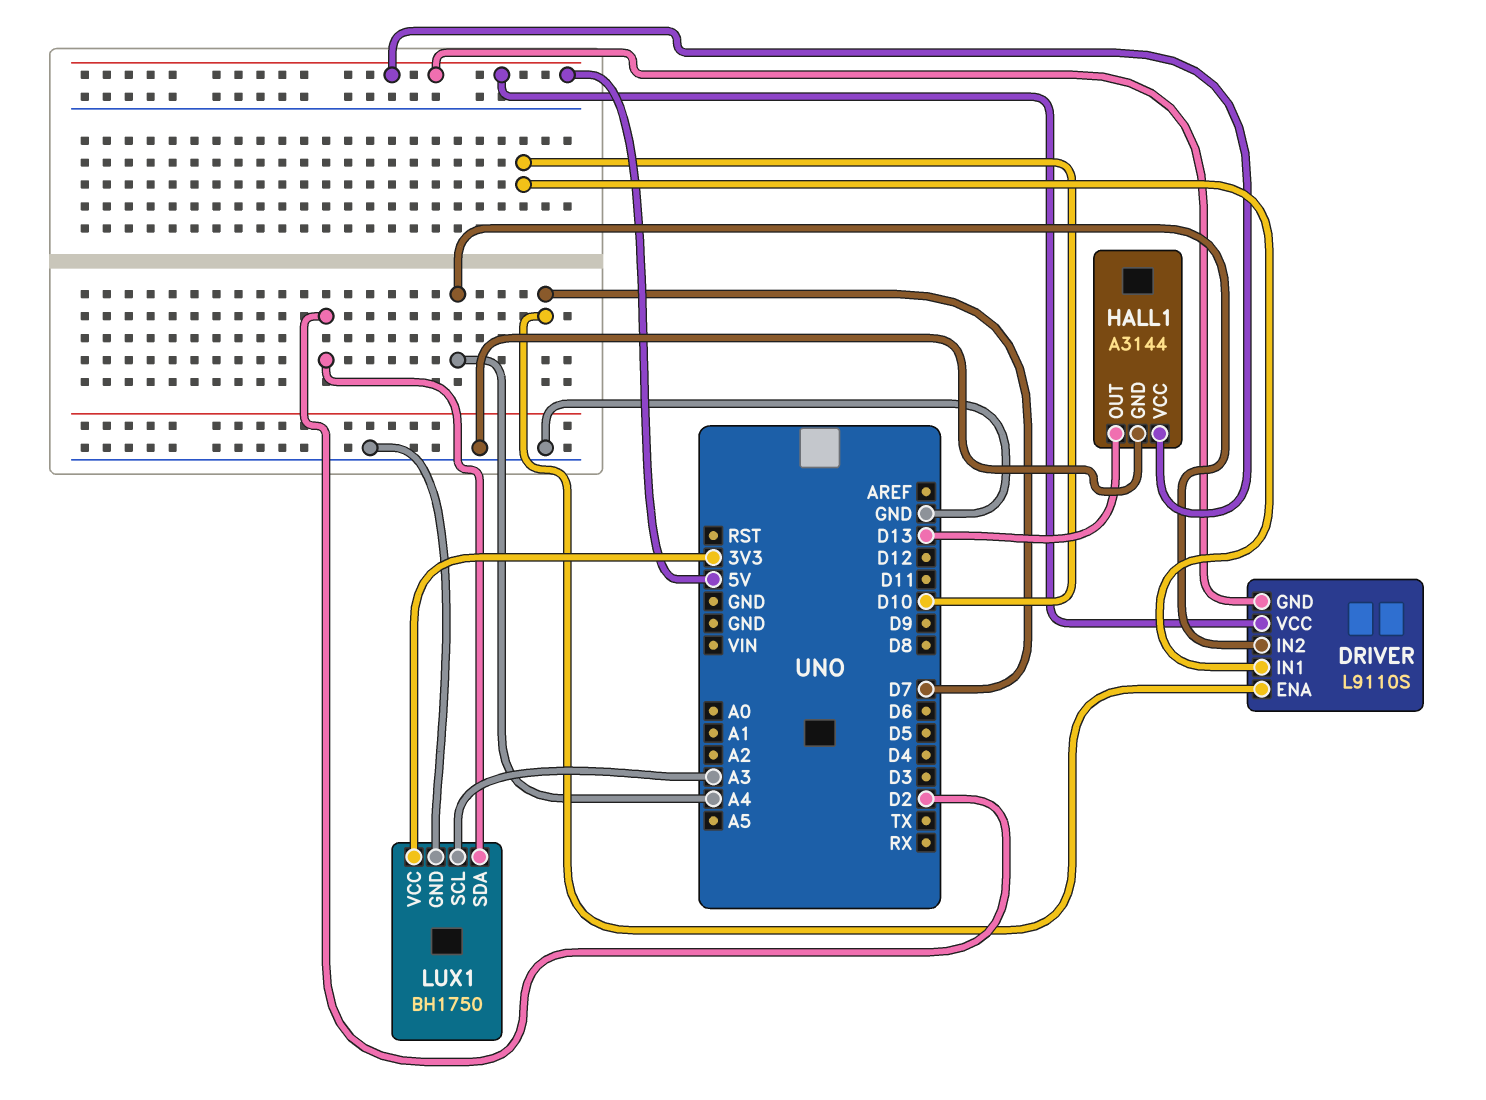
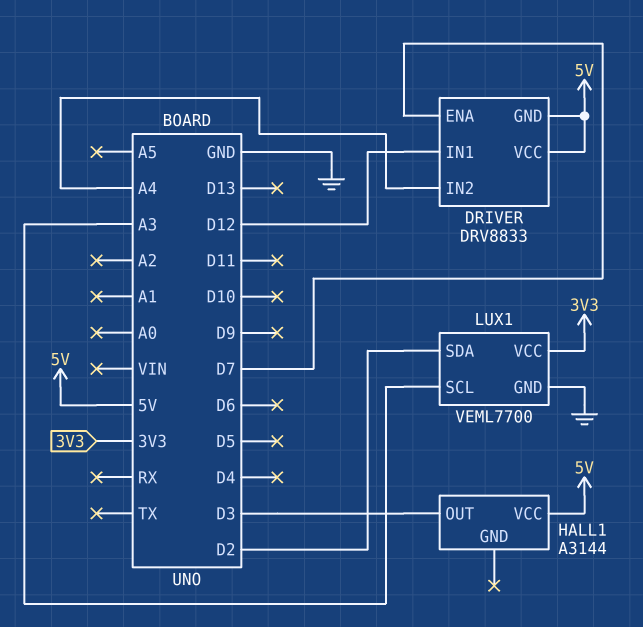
DRIVER: L9110S -> DRV8833
DRIVER pin IN1: D10 -> D12
HALL1 pin GND: GND -> none
HALL1 pin OUT: D13 -> D3
LUX1: BH1750 -> VEML7700

